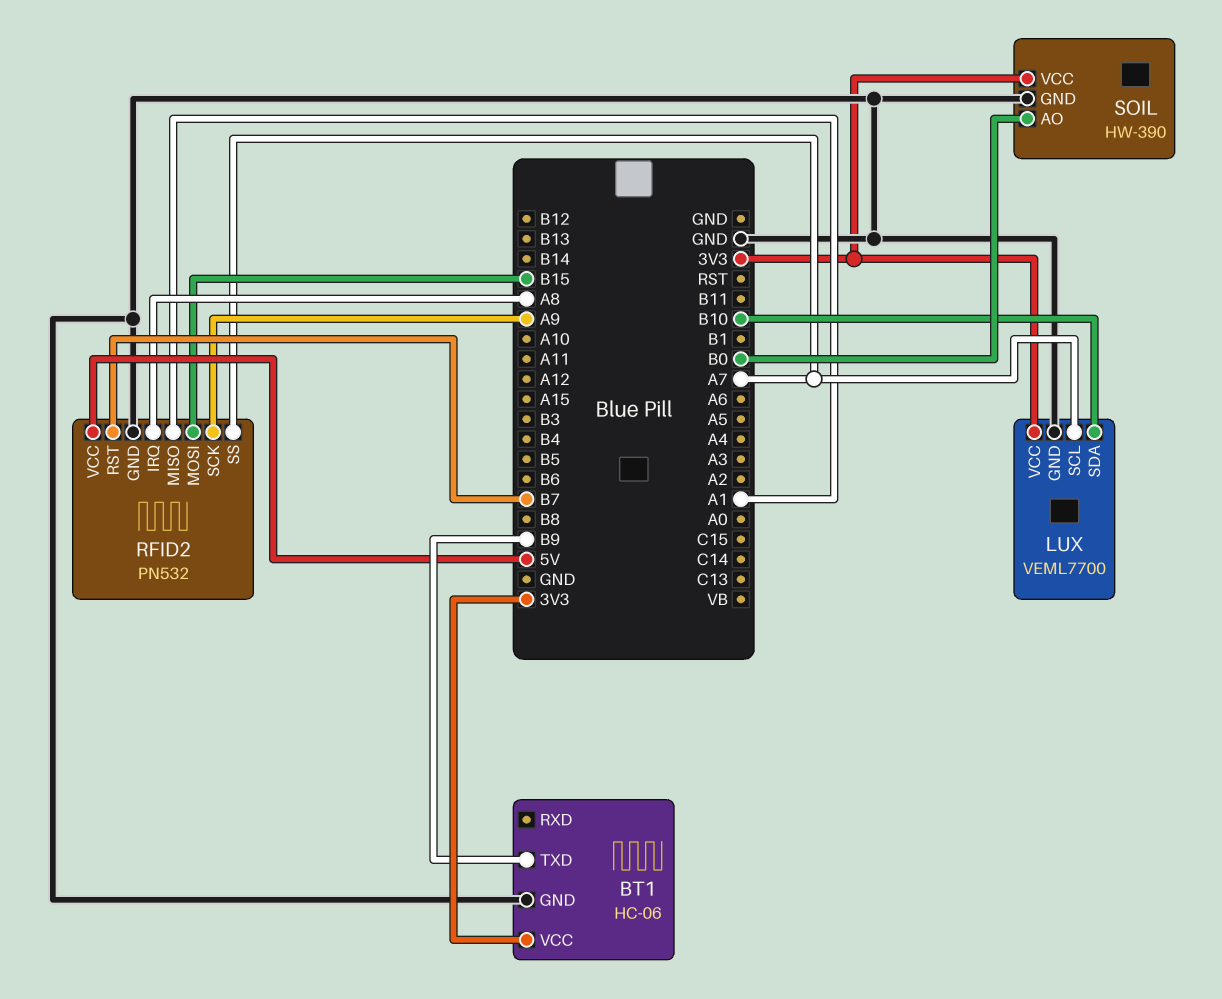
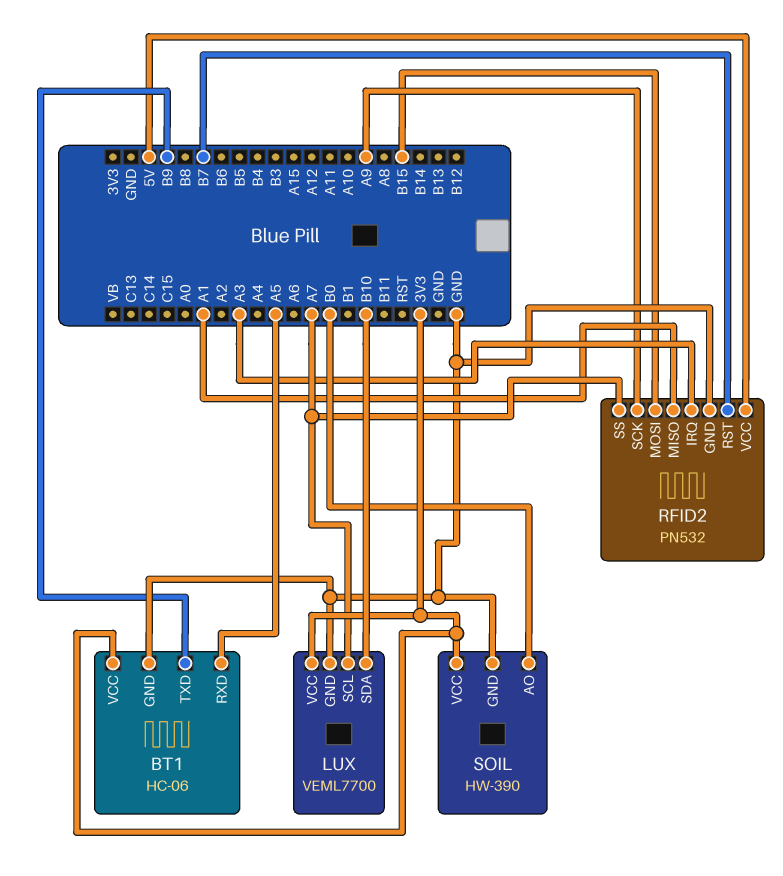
BT1 pin RXD: none -> A5
RFID2 pin IRQ: A8 -> A3

